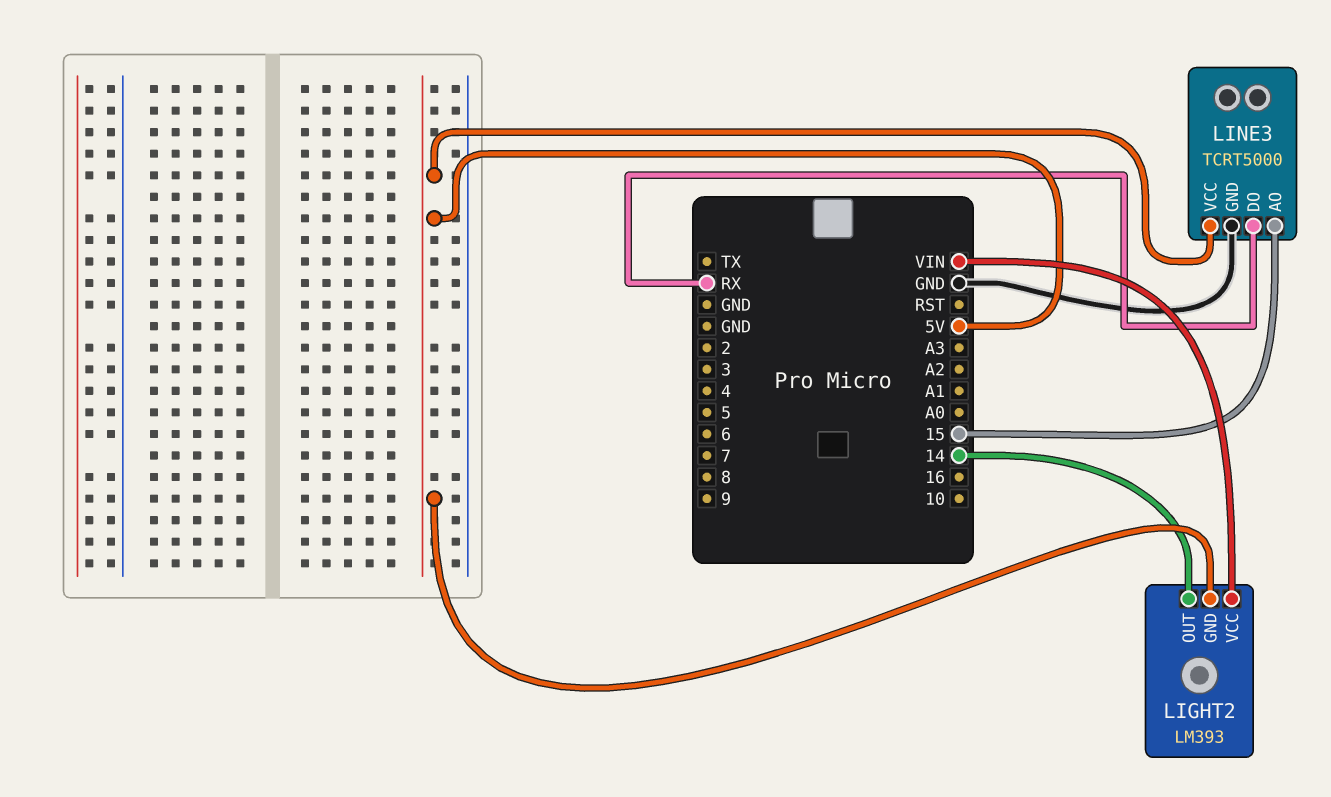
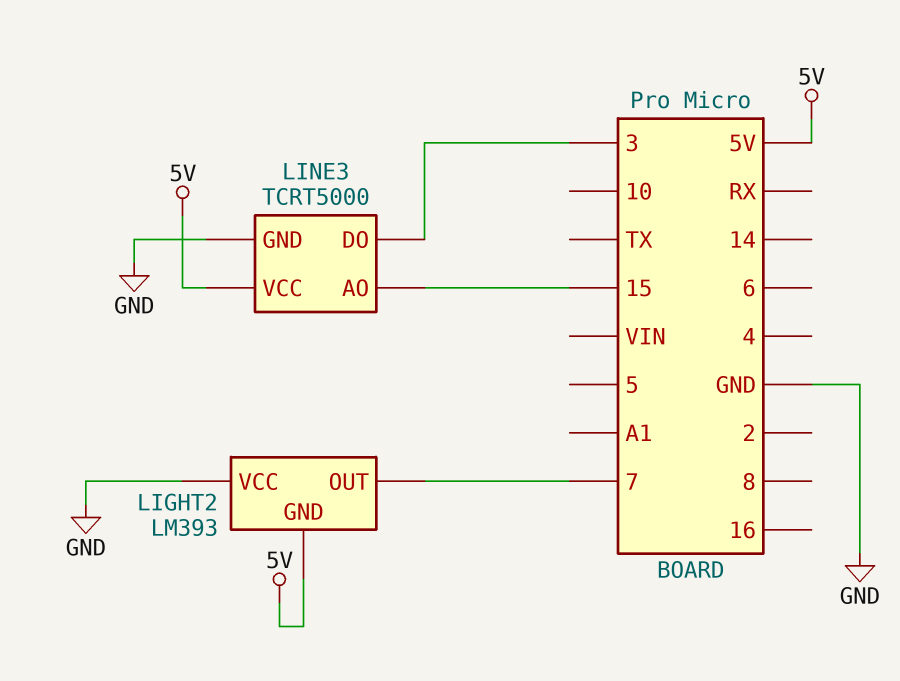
LIGHT2 pin OUT: 14 -> 7
LIGHT2 pin VCC: VIN -> GND
LINE3 pin DO: RX -> 3

